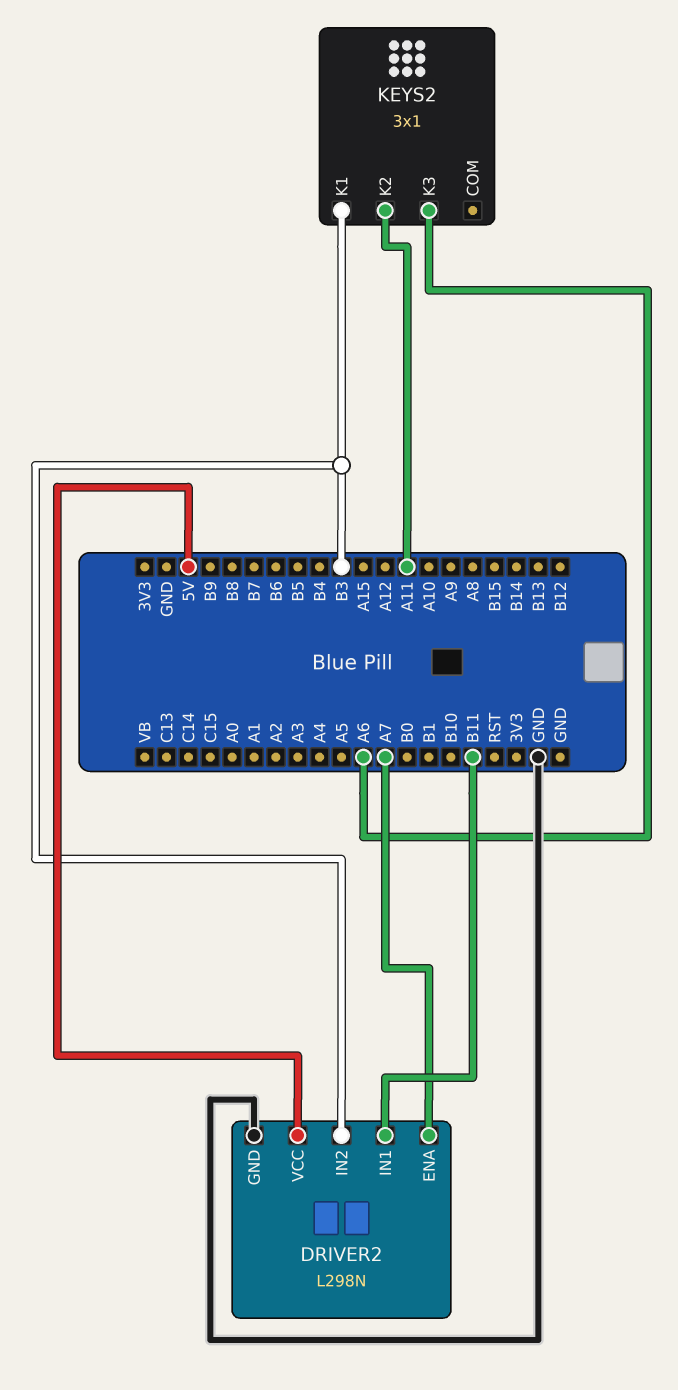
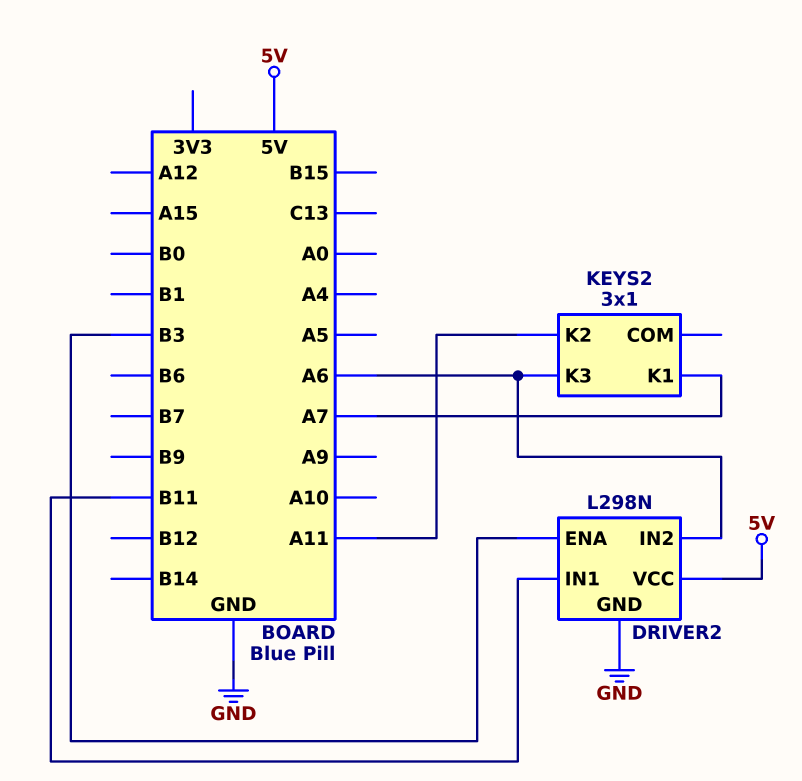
DRIVER2 pin ENA: A7 -> B3
DRIVER2 pin IN2: B3 -> A6
KEYS2 pin K1: B3 -> A7

